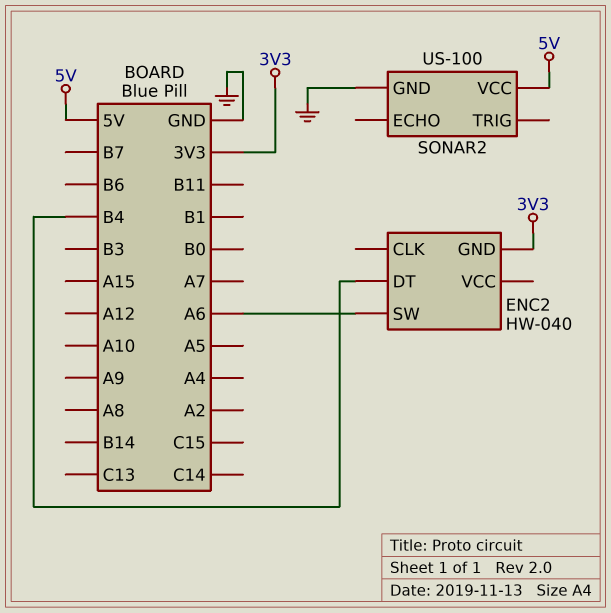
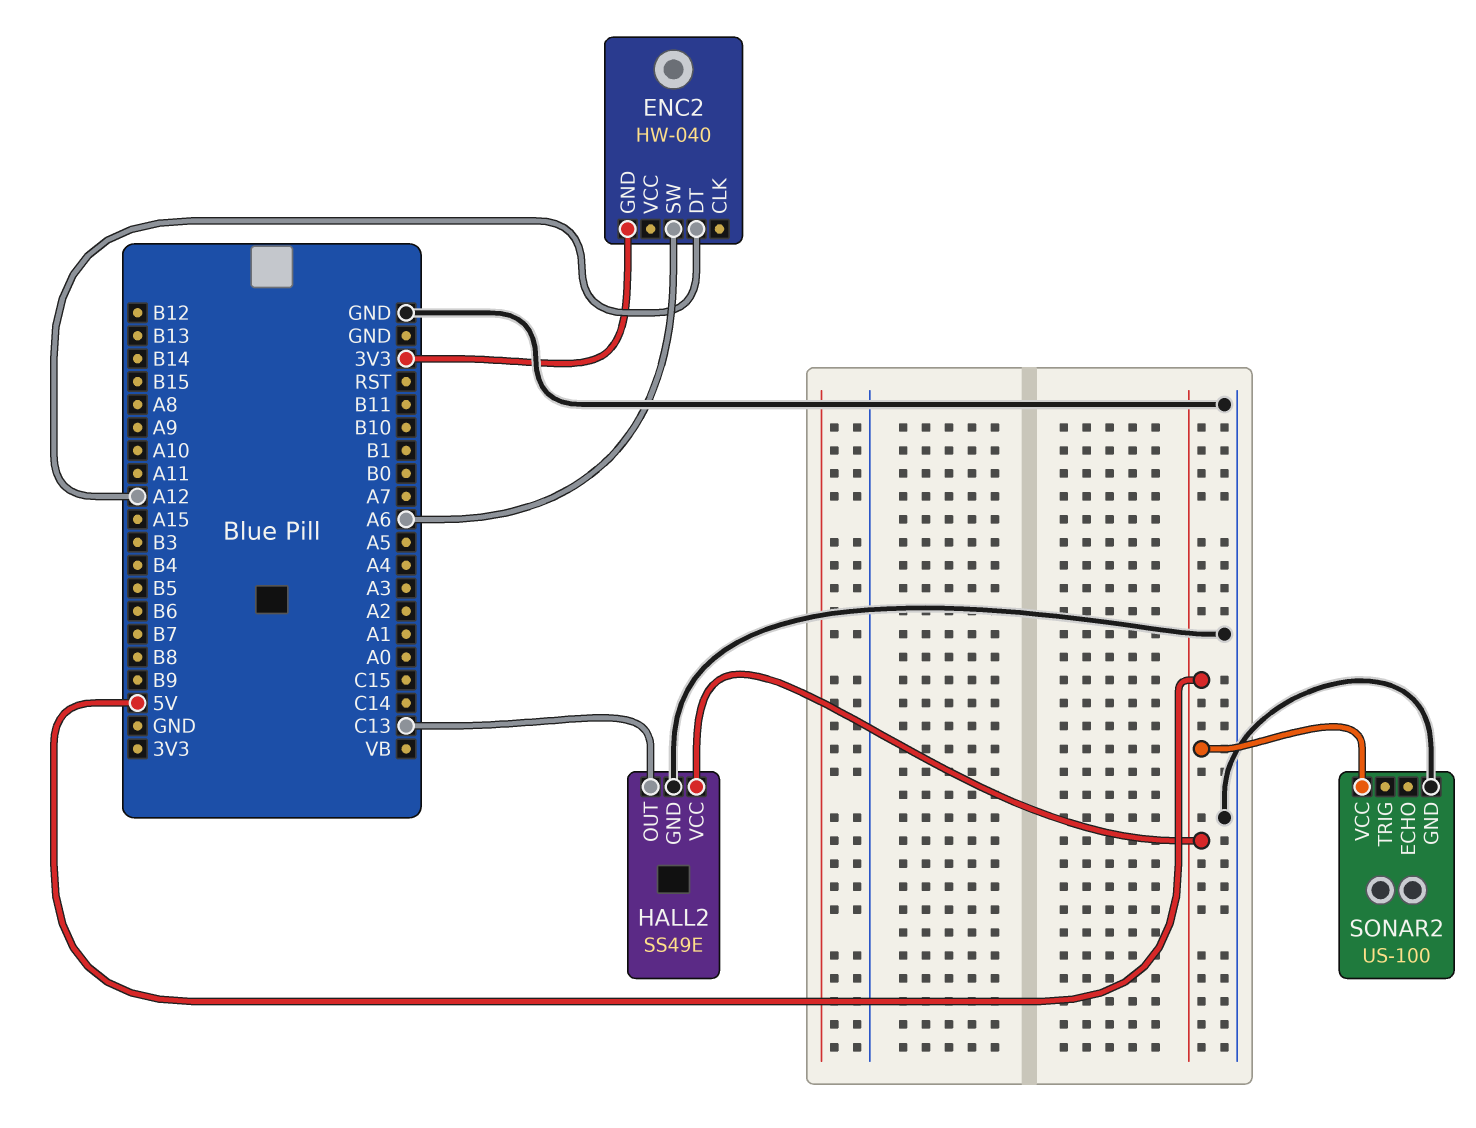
ENC2 pin DT: B4 -> A12
HALL2: none -> SS49E
HALL2 pin GND: none -> GND
HALL2 pin OUT: none -> C13
HALL2 pin VCC: none -> 5V

